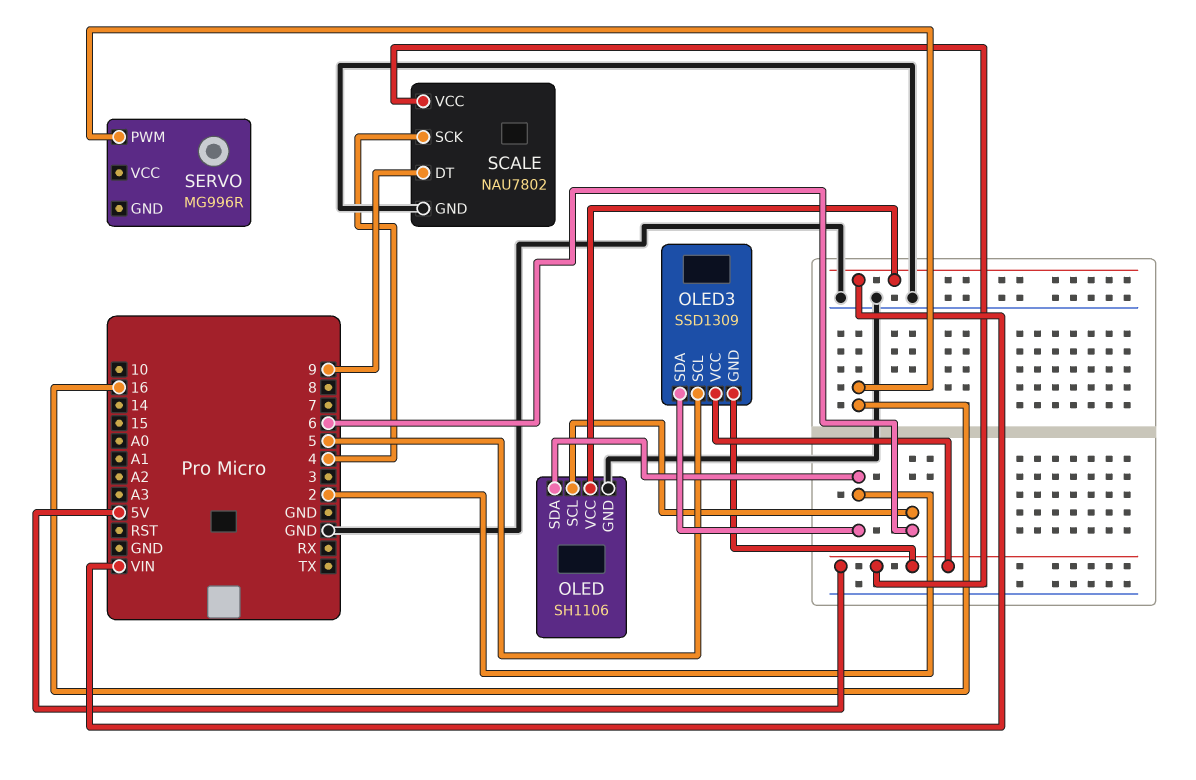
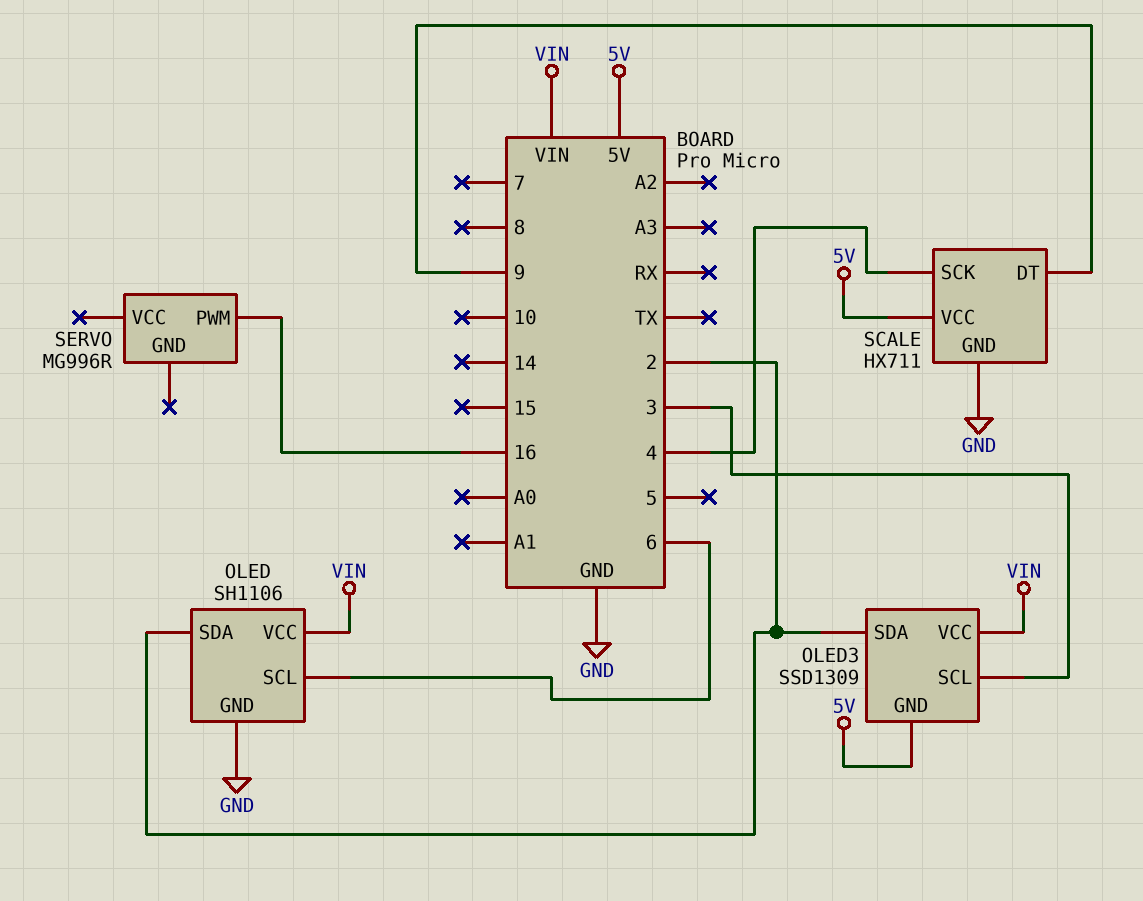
OLED3 pin SCL: 5 -> 3
OLED3 pin VCC: 5V -> VIN
SCALE: NAU7802 -> HX711

